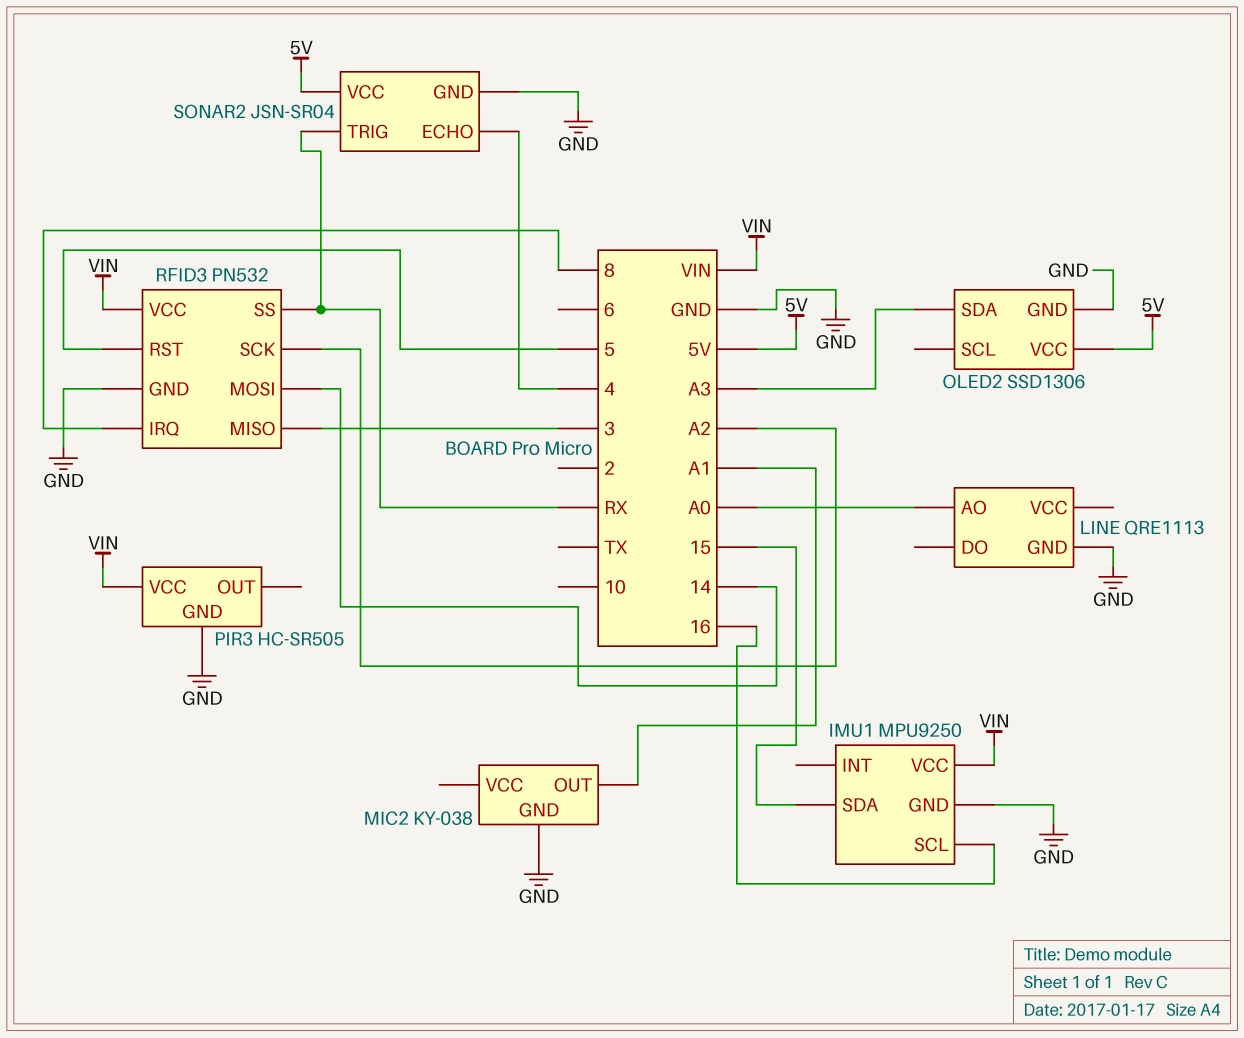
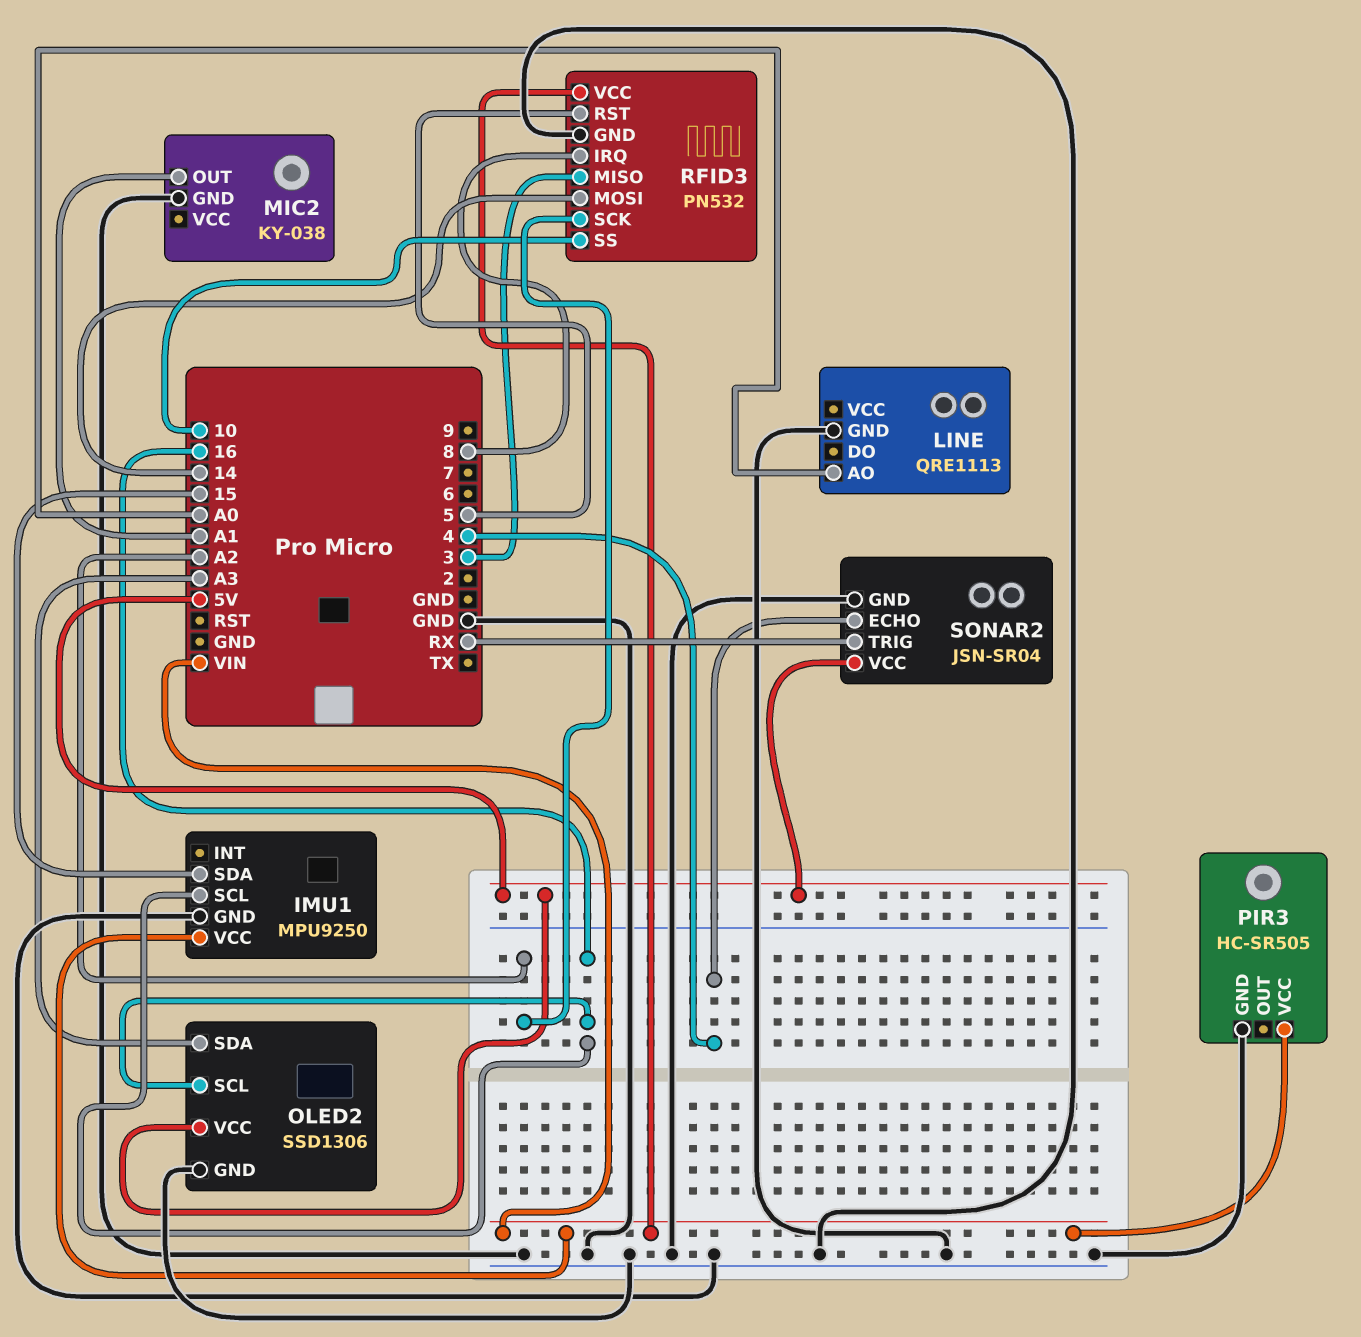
OLED2 pin SCL: none -> 16
RFID3 pin SS: RX -> 10

